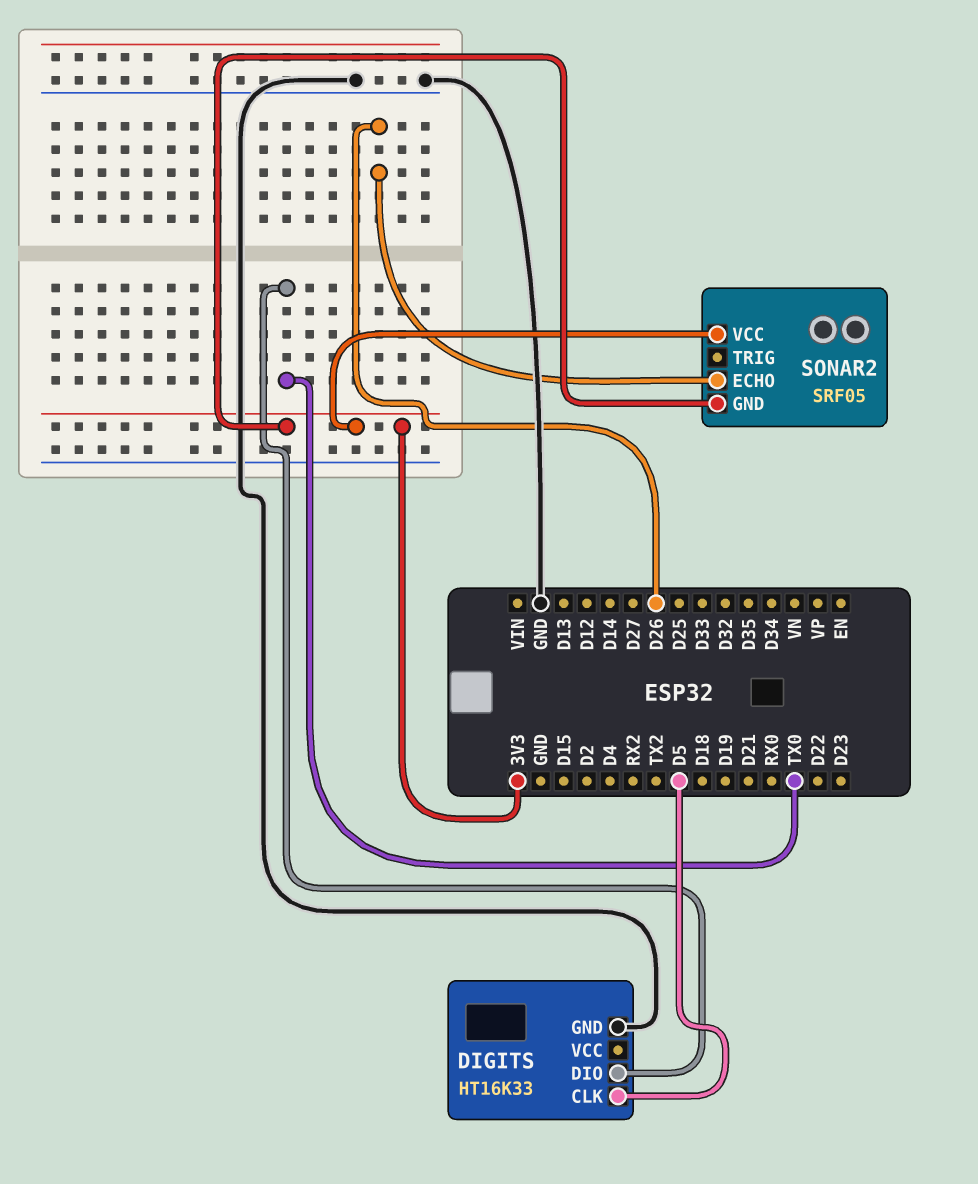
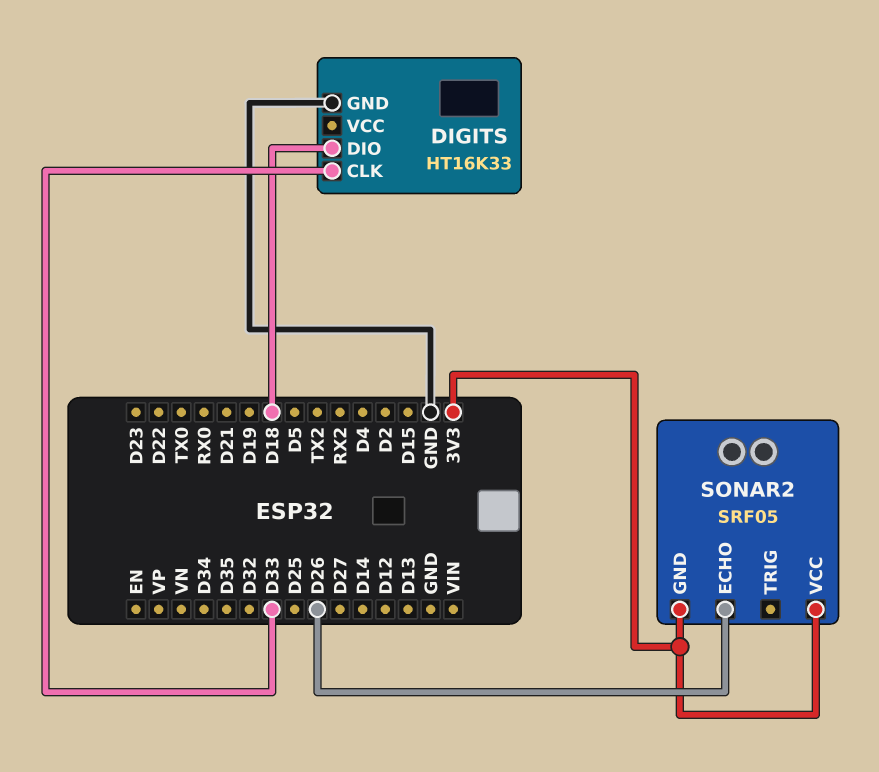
DIGITS pin CLK: D5 -> D33
DIGITS pin DIO: TX0 -> D18

